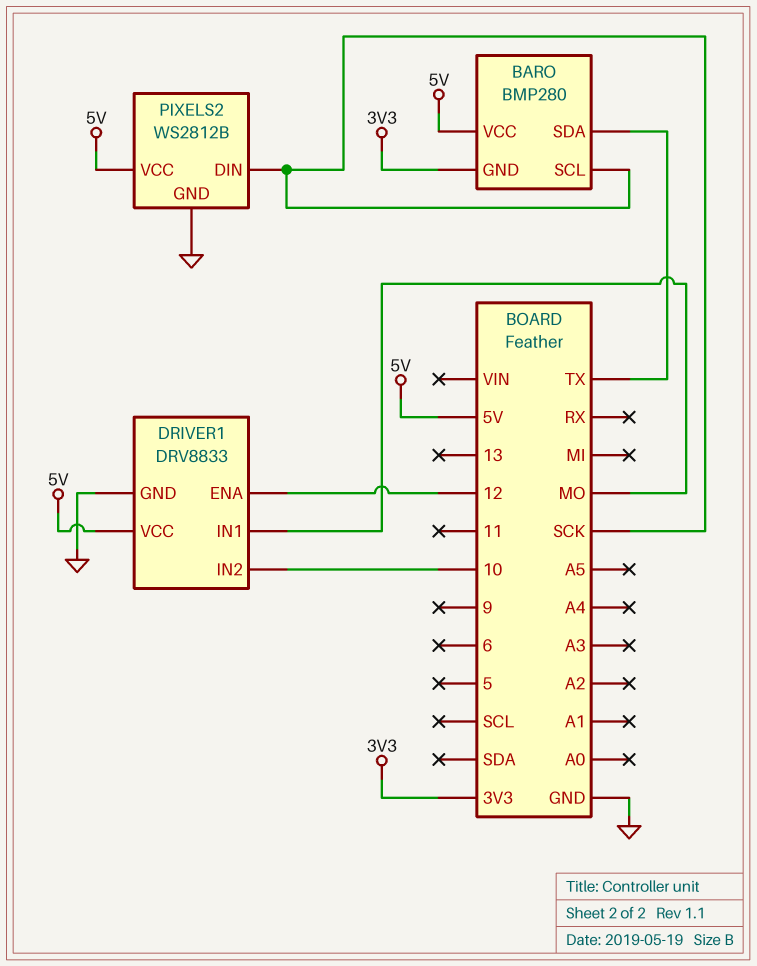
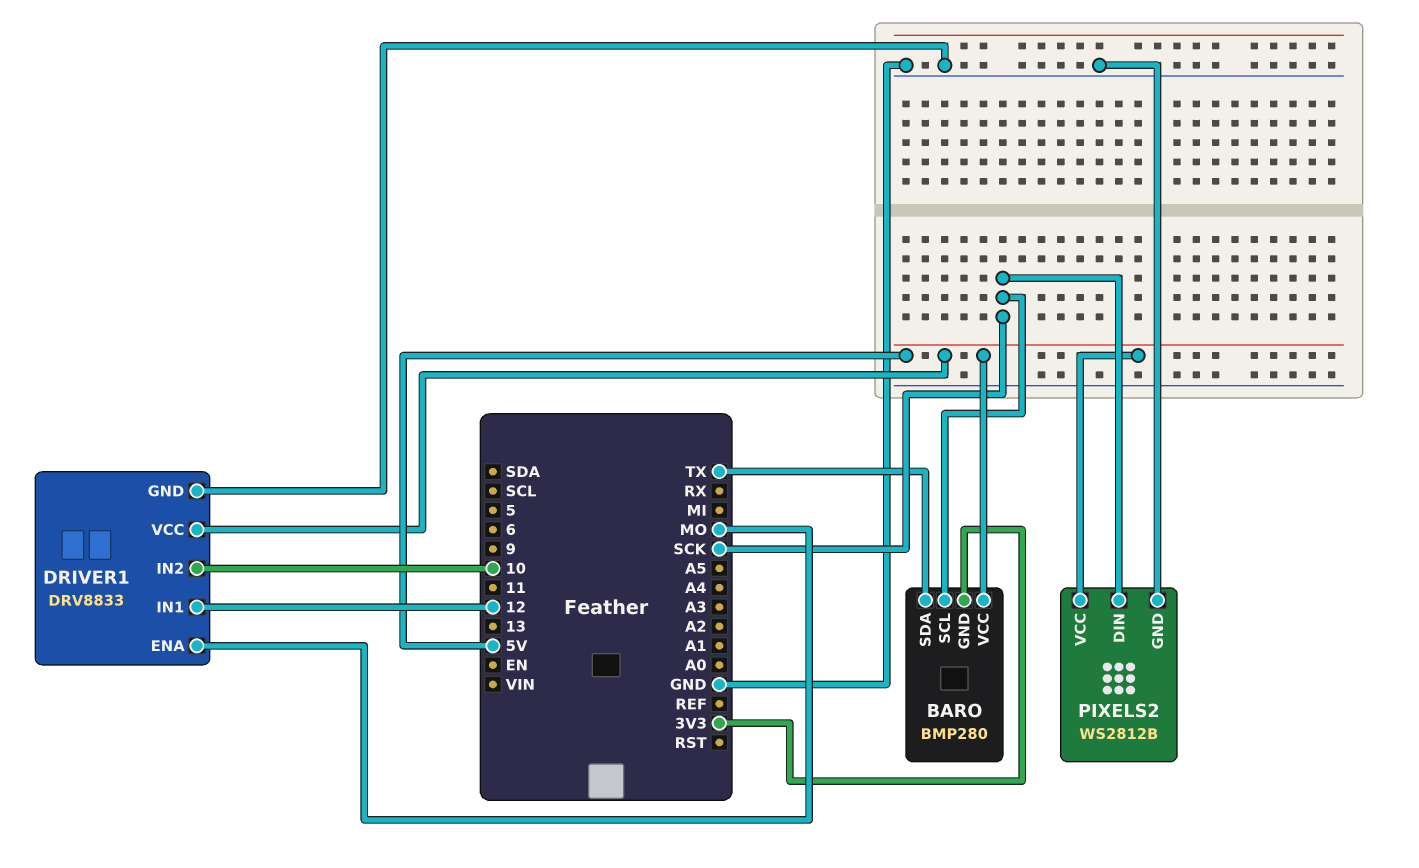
DRIVER1 pin ENA: 12 -> MO
DRIVER1 pin IN1: MO -> 12

